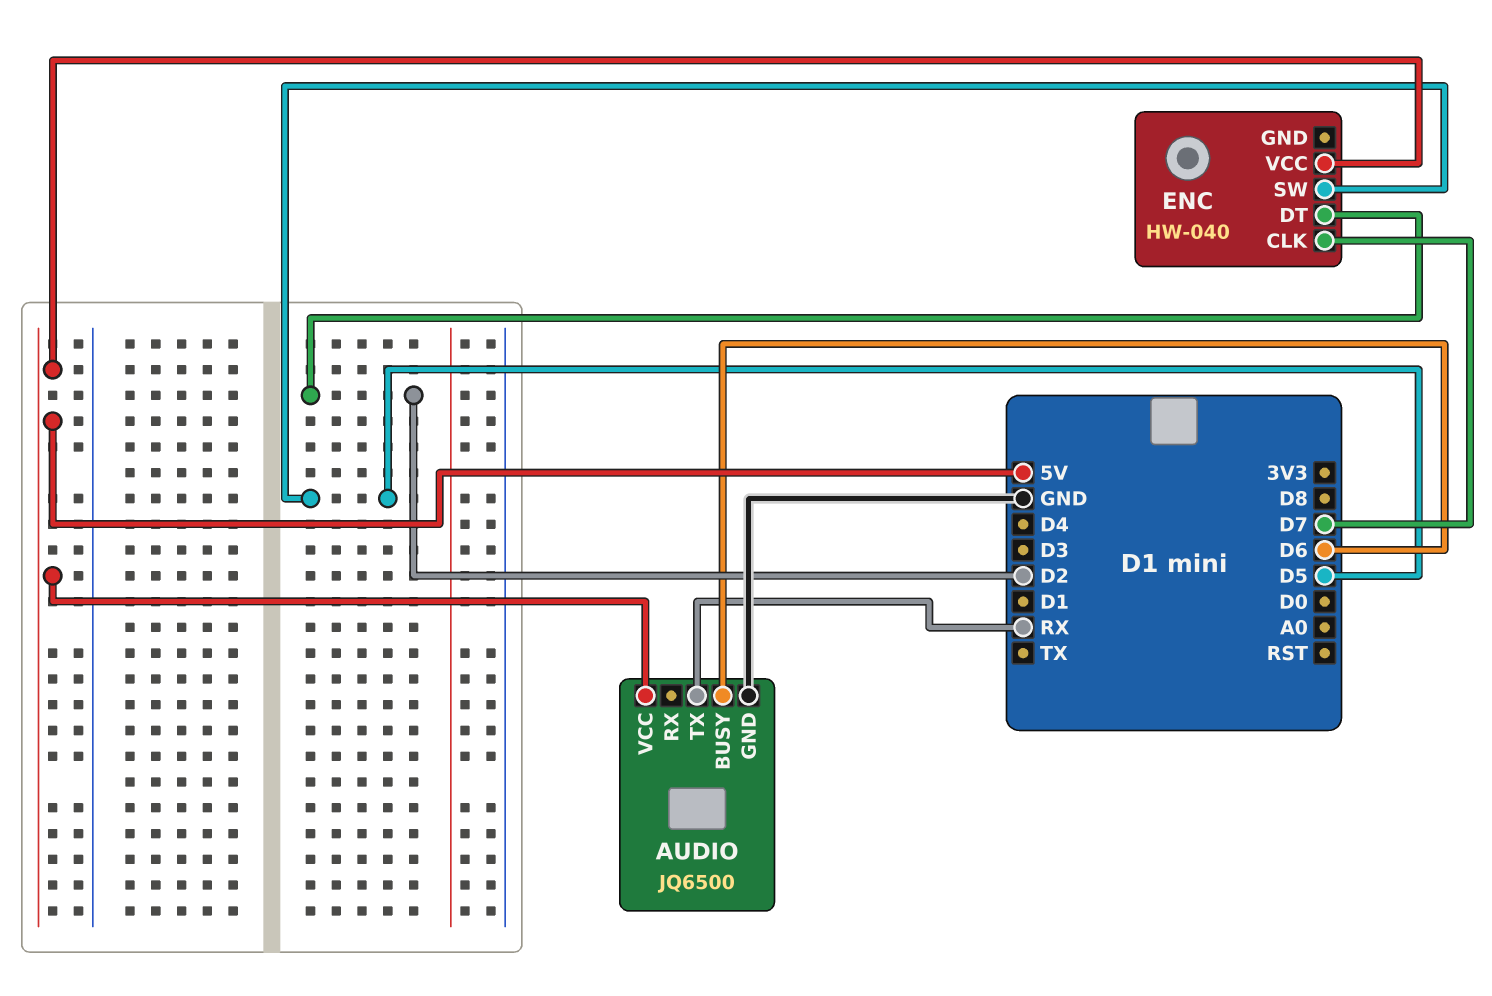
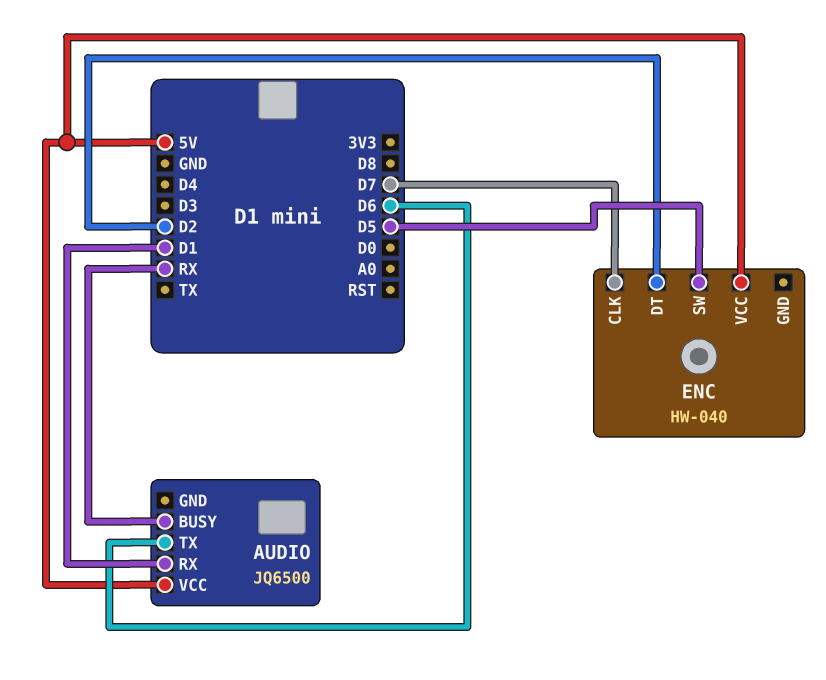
AUDIO pin BUSY: D6 -> RX
AUDIO pin GND: GND -> none
AUDIO pin RX: none -> D1
AUDIO pin TX: RX -> D6

